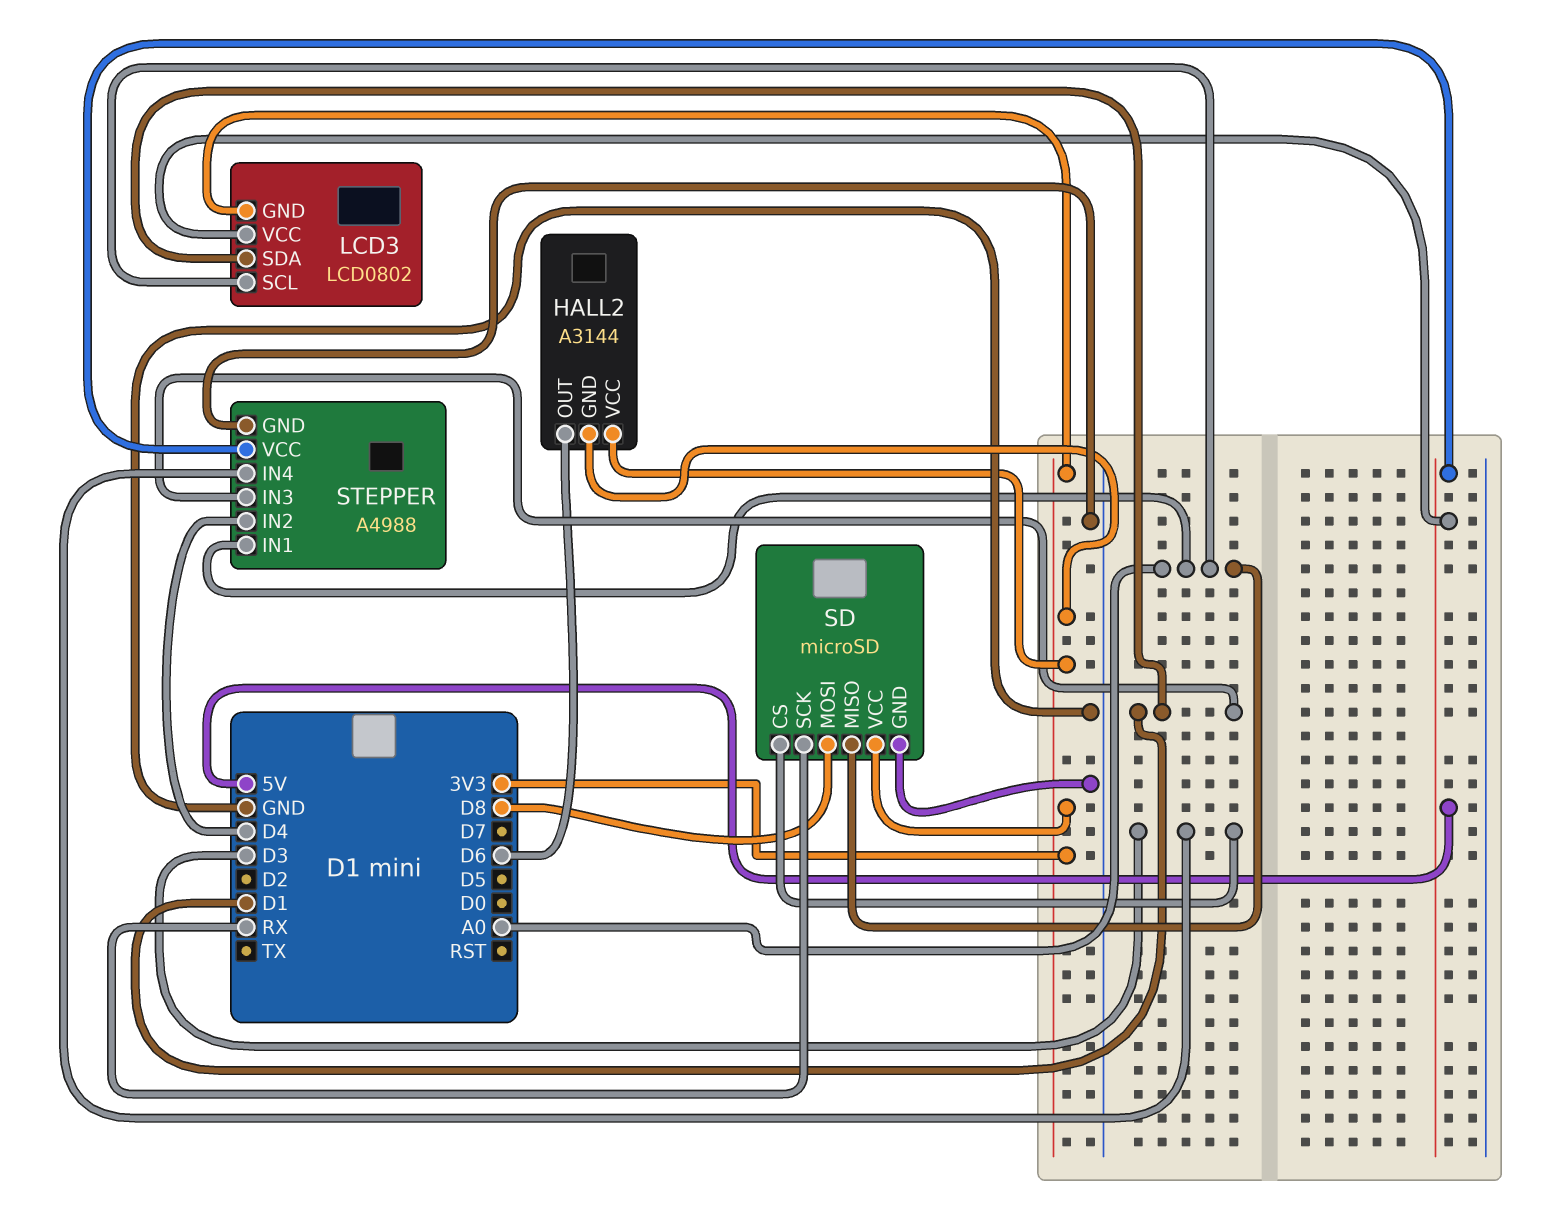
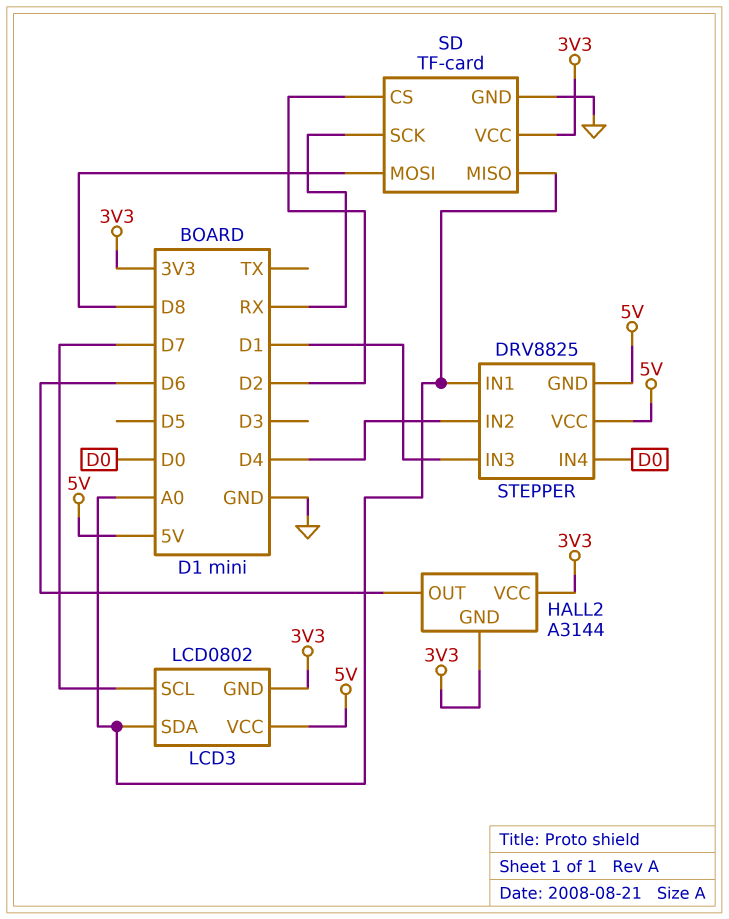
LCD3 pin SCL: A0 -> D7
LCD3 pin SDA: D1 -> A0
SD: microSD -> TF-card
SD pin CS: D3 -> D2
STEPPER: A4988 -> DRV8825
STEPPER pin GND: GND -> 5V
STEPPER pin IN4: D3 -> D0

